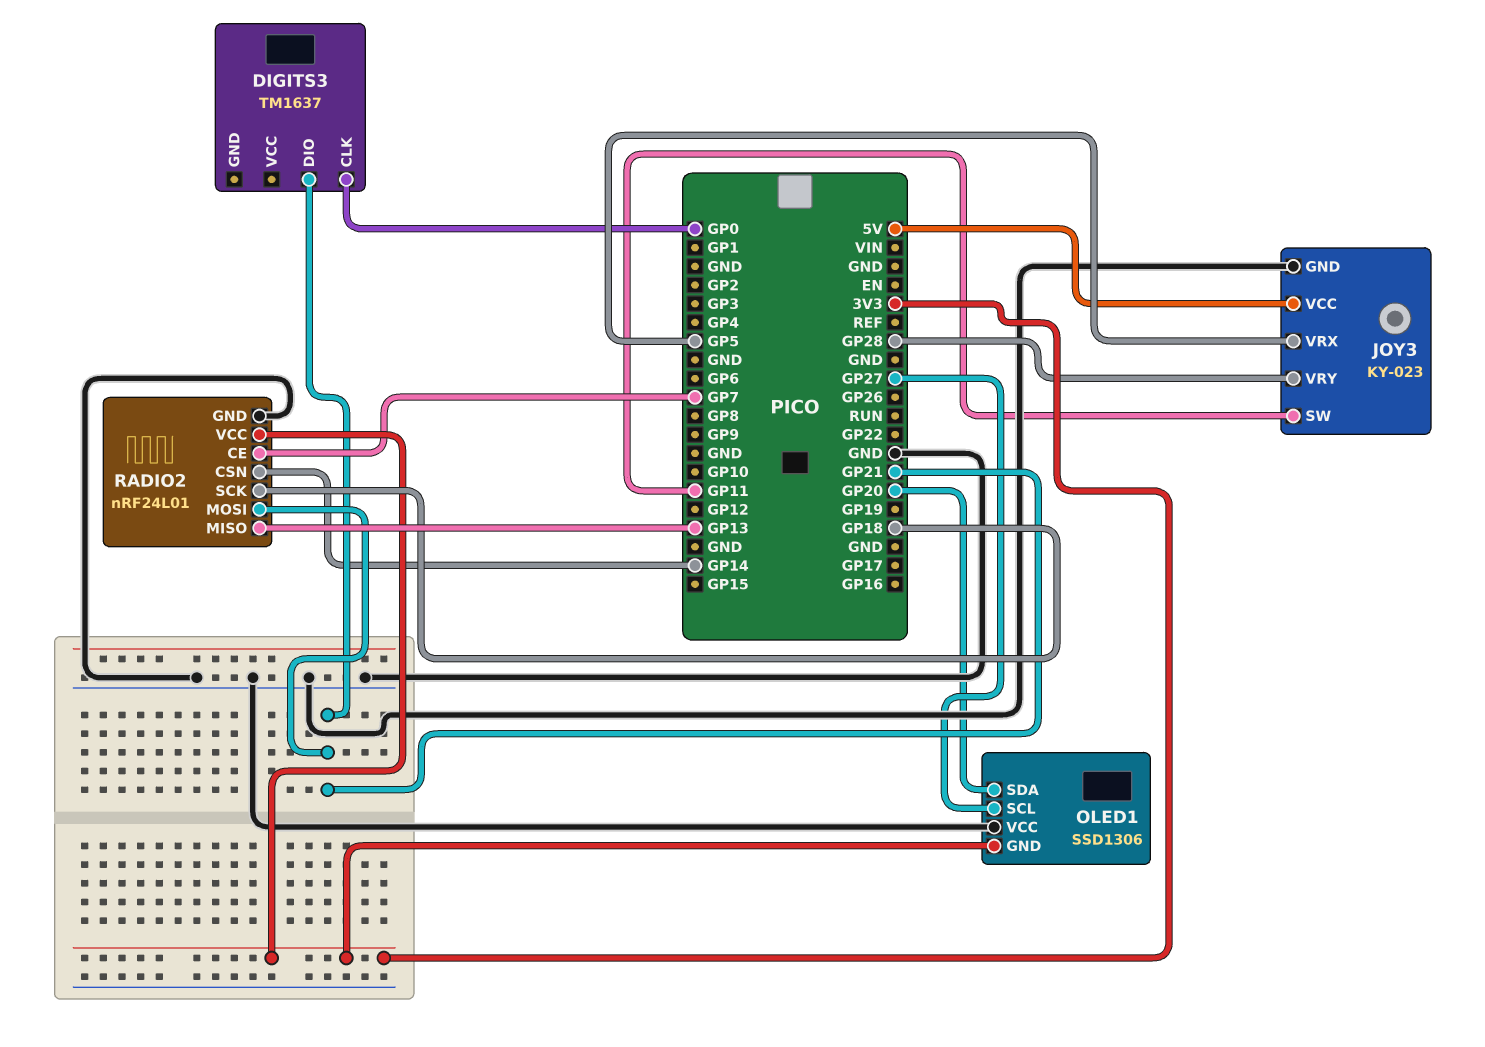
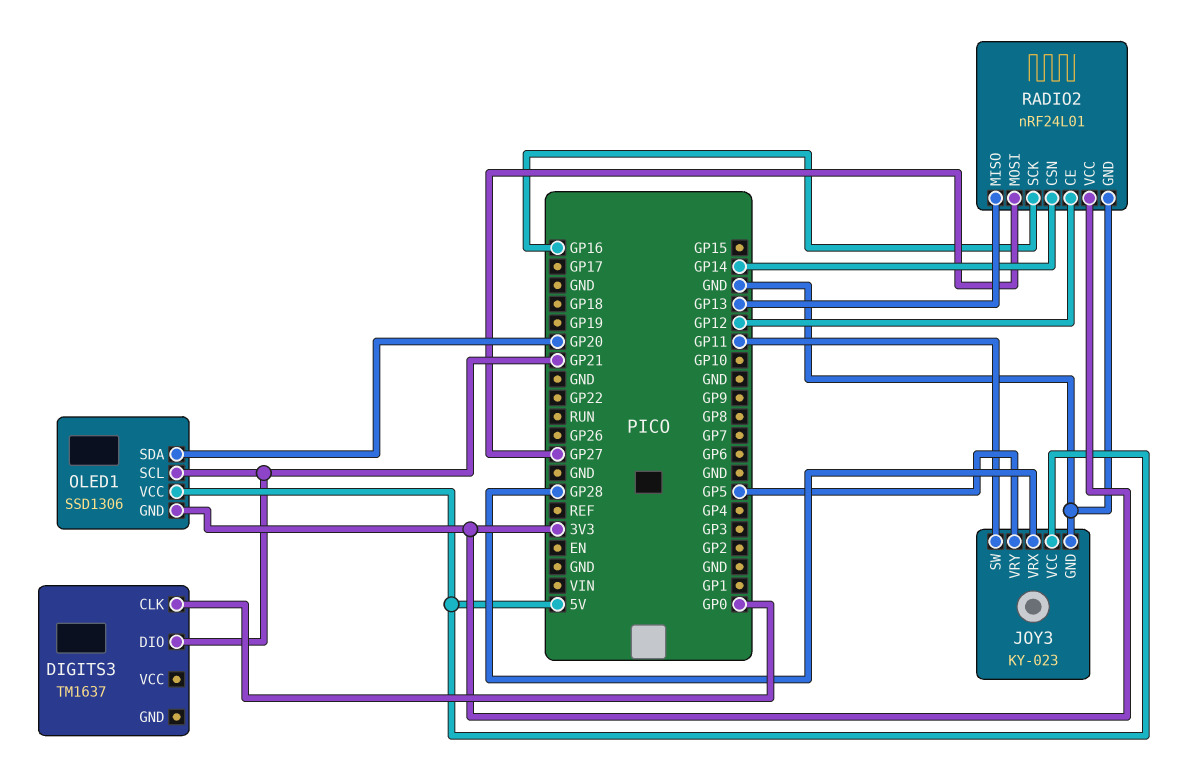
JOY3 pin VRX: GP5 -> GP28
JOY3 pin VRY: GP28 -> GP5
OLED1 pin SCL: GP27 -> GP21
OLED1 pin VCC: GND -> 5V
RADIO2 pin CE: GP7 -> GP12
RADIO2 pin MOSI: GP21 -> GP27
RADIO2 pin SCK: GP18 -> GP16

